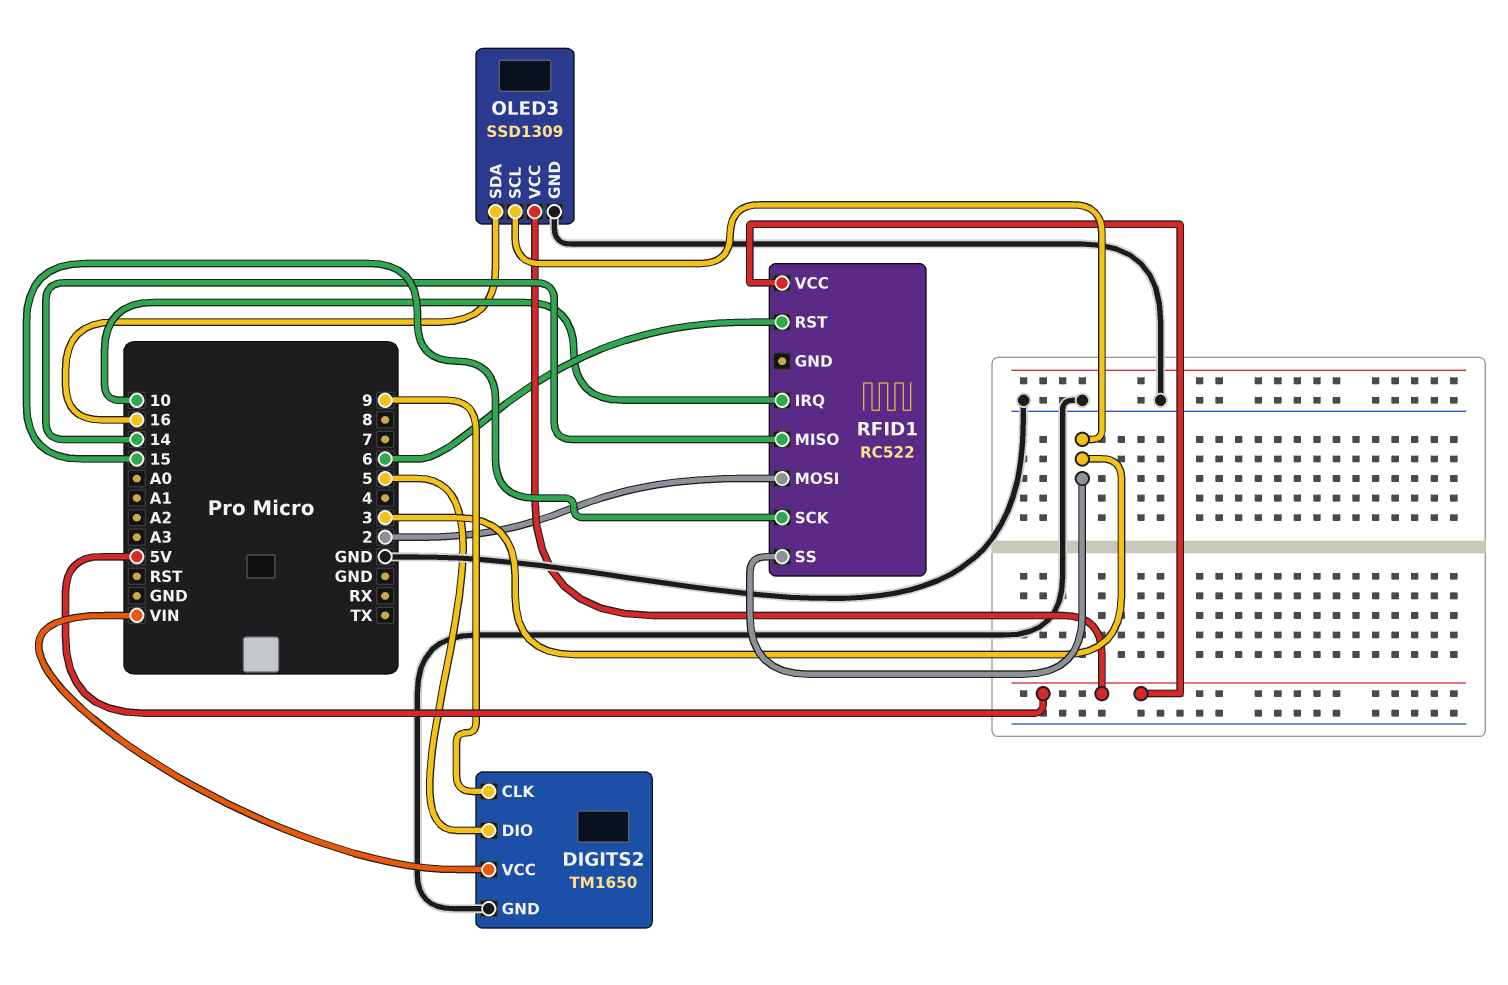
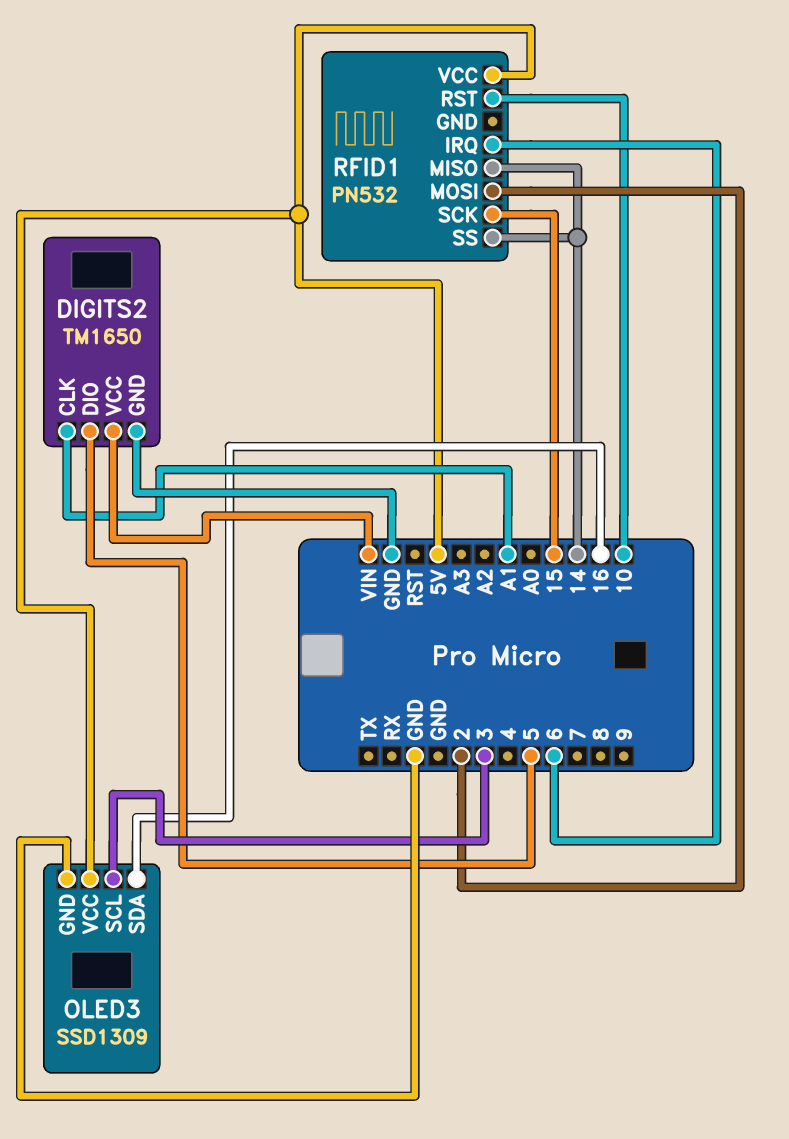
DIGITS2 pin CLK: 9 -> A1
RFID1: RC522 -> PN532
RFID1 pin IRQ: 10 -> 6
RFID1 pin RST: 6 -> 10
RFID1 pin SS: 3 -> 14

